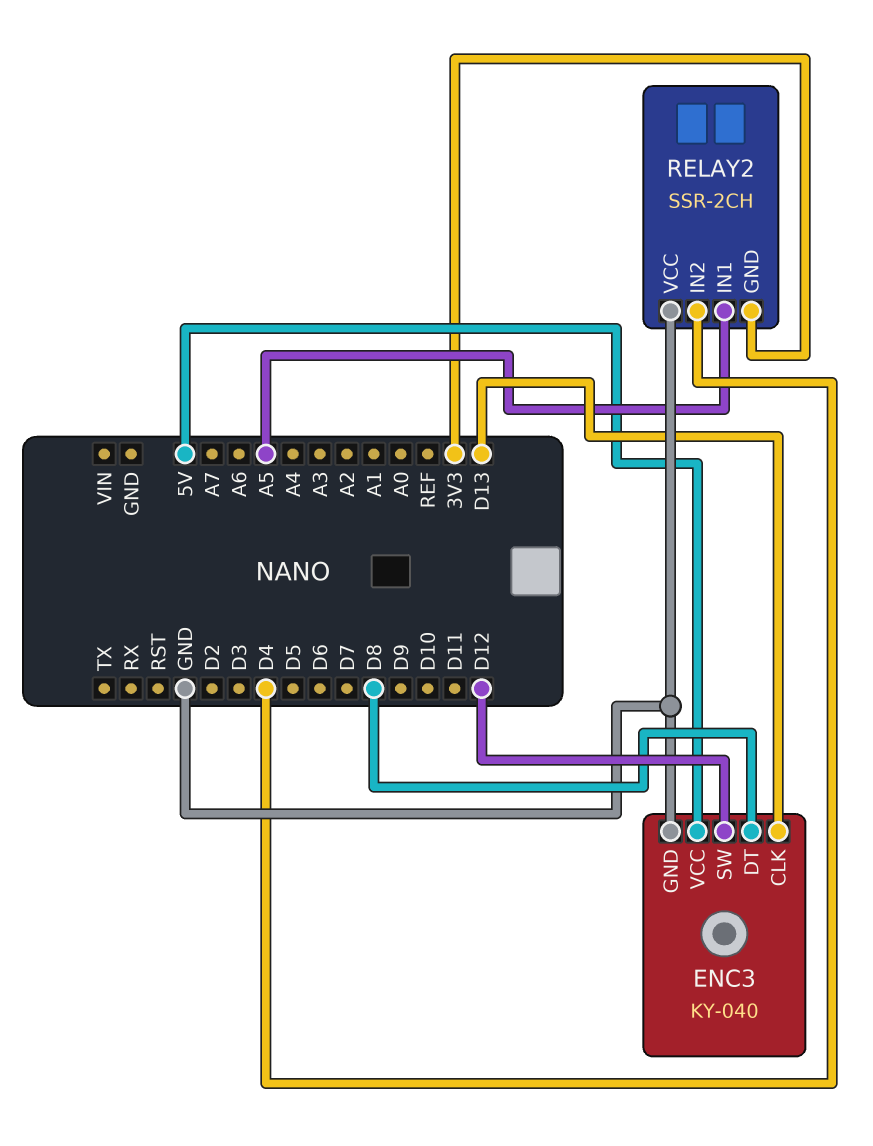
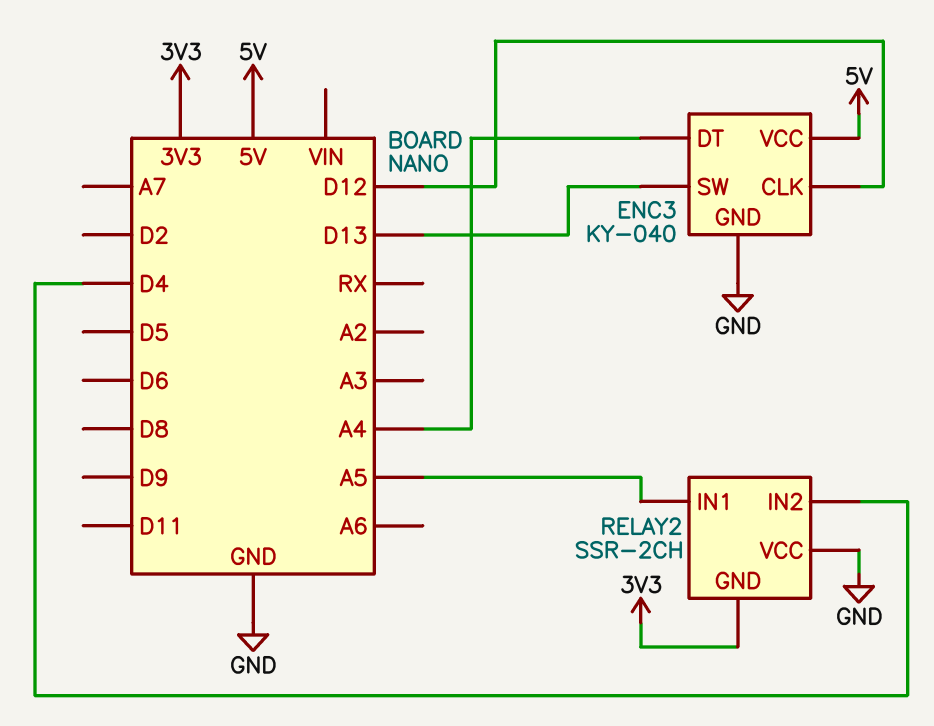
ENC3 pin CLK: D13 -> D12
ENC3 pin DT: D8 -> A4
ENC3 pin SW: D12 -> D13

